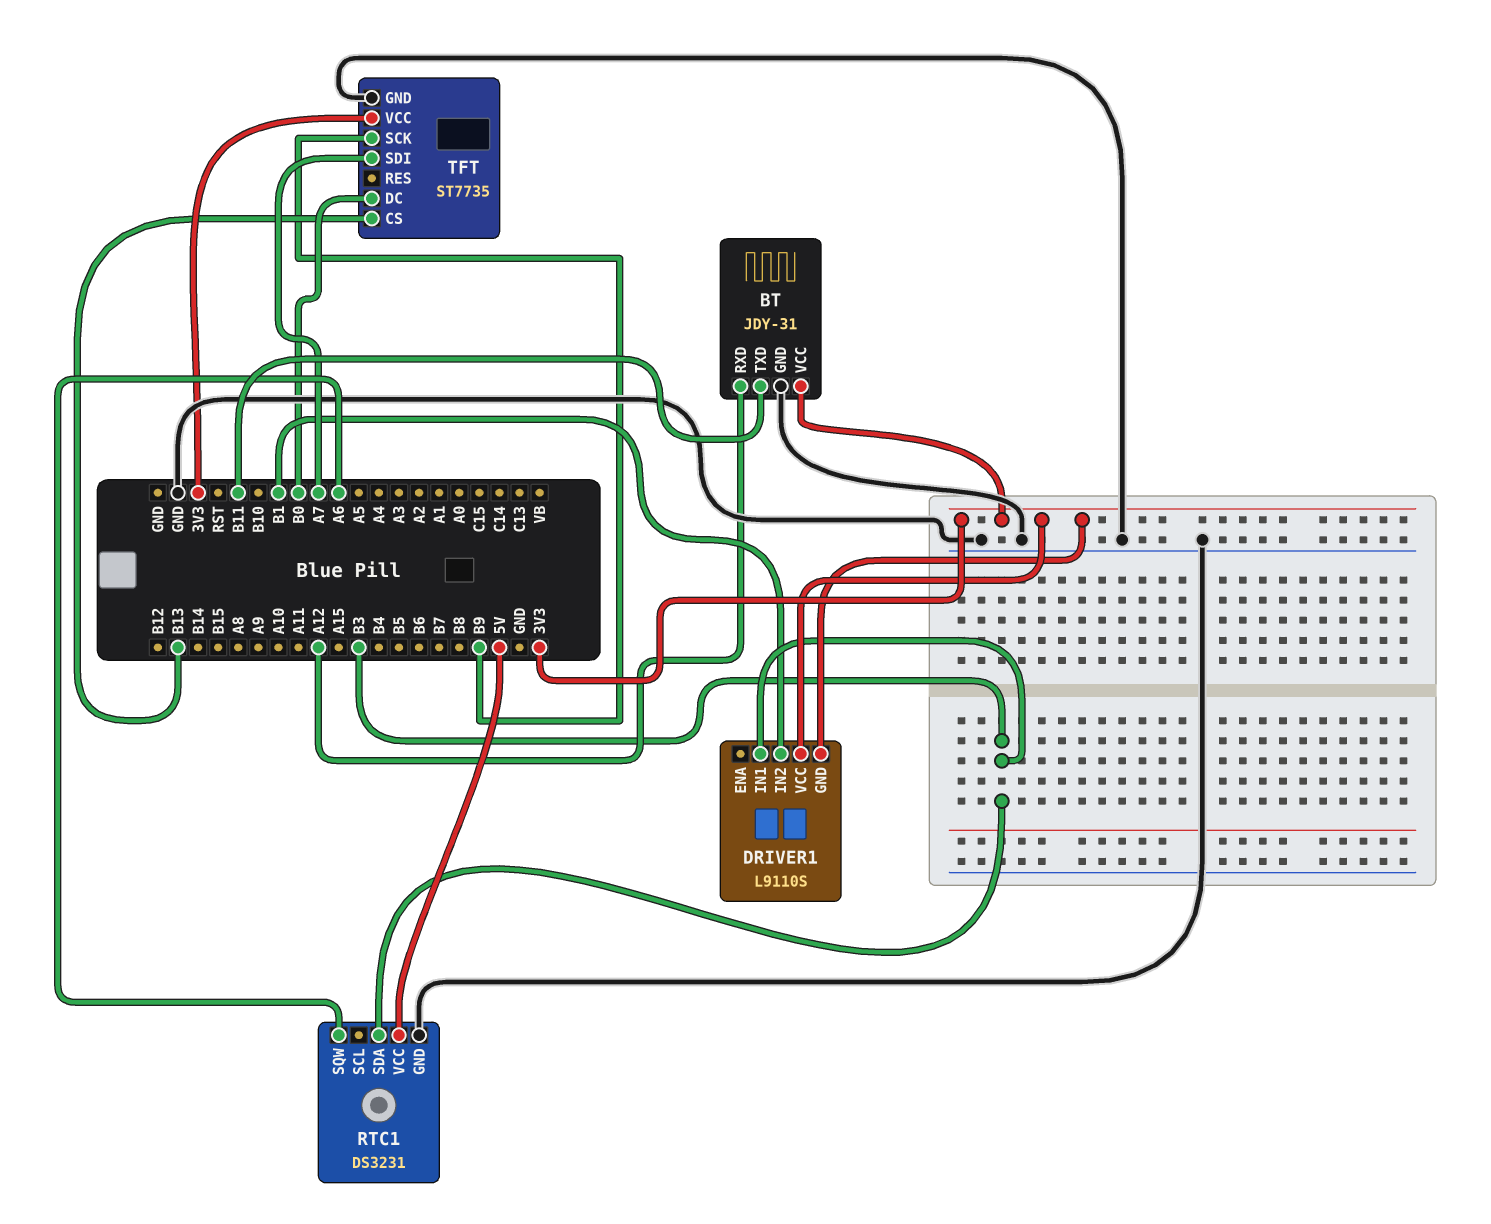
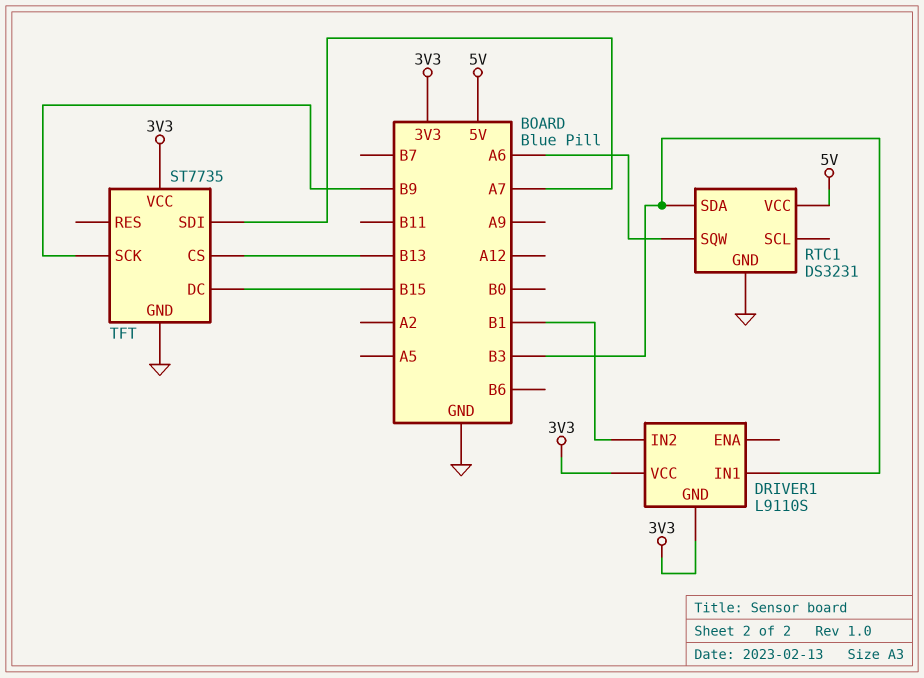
BT: JDY-31 -> none
BT pin GND: GND -> none
BT pin RXD: A12 -> none
BT pin TXD: B11 -> none
BT pin VCC: 3V3 -> none
TFT pin DC: B0 -> B15

